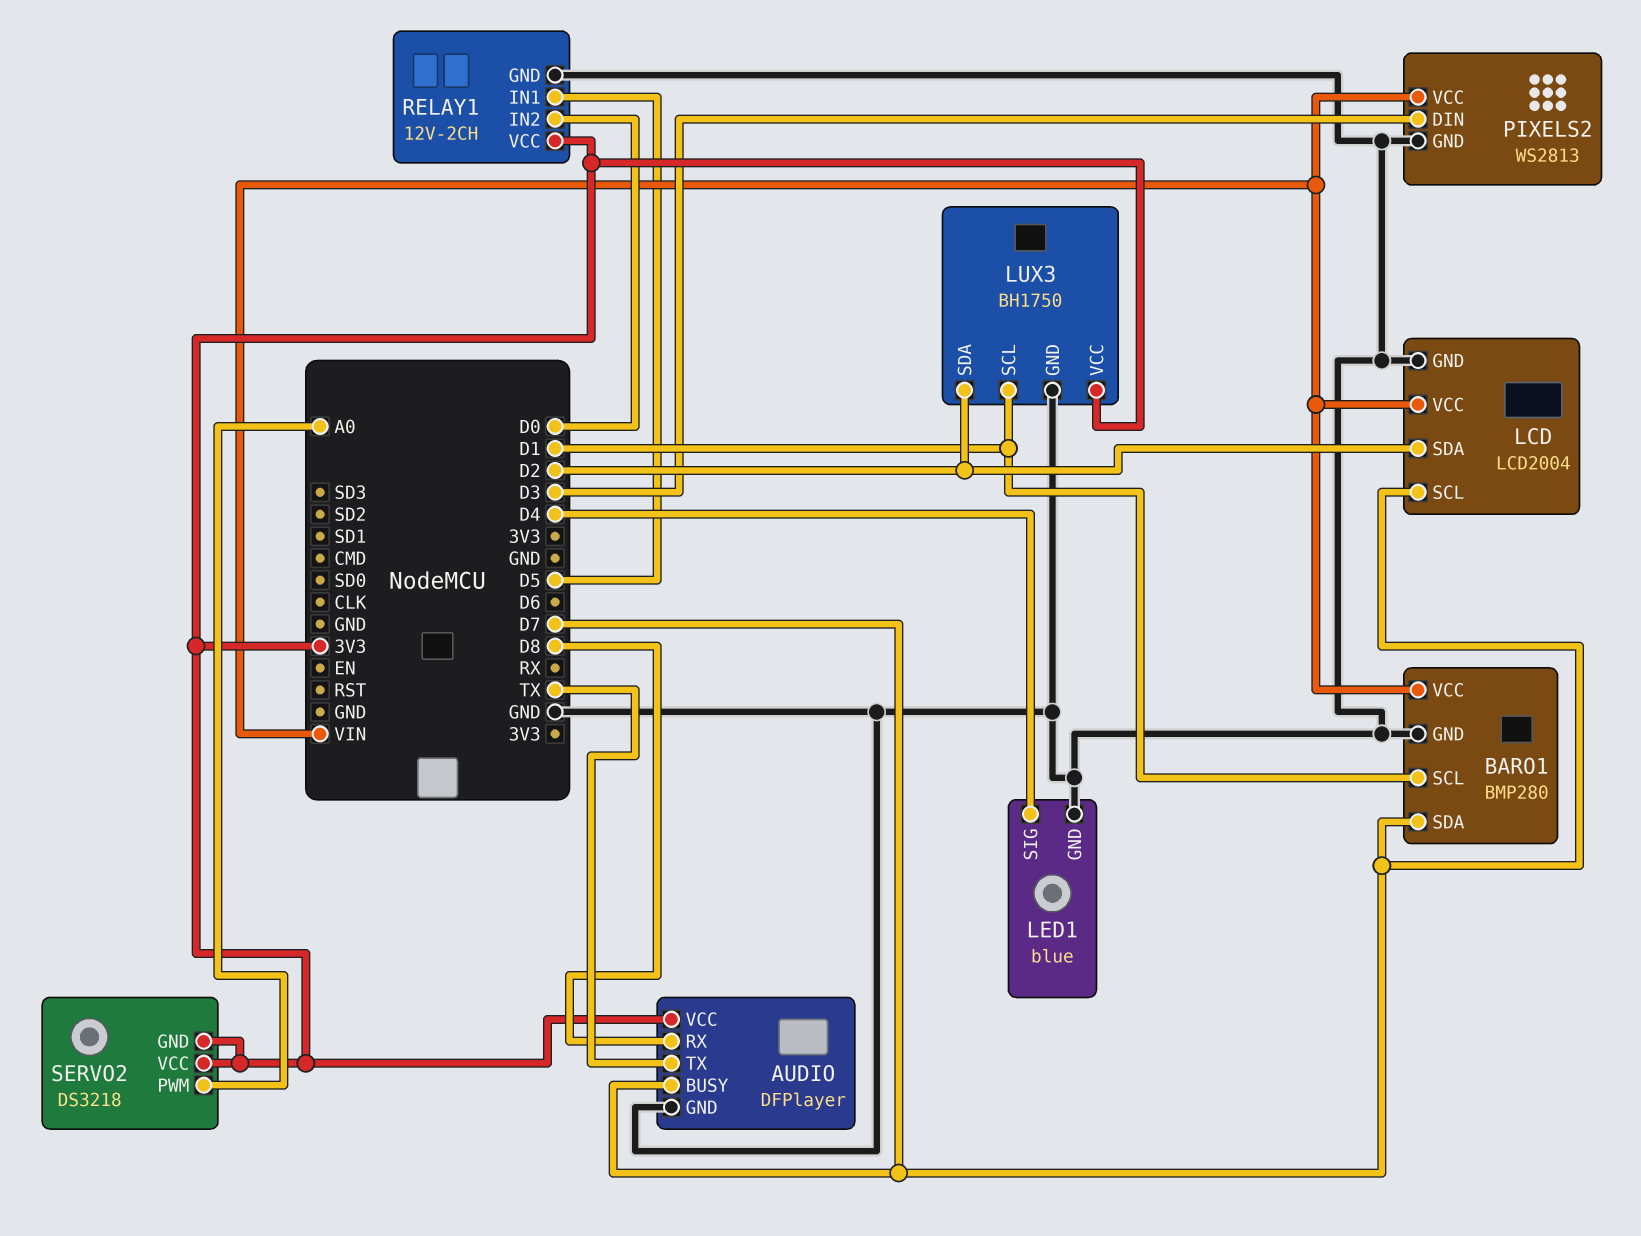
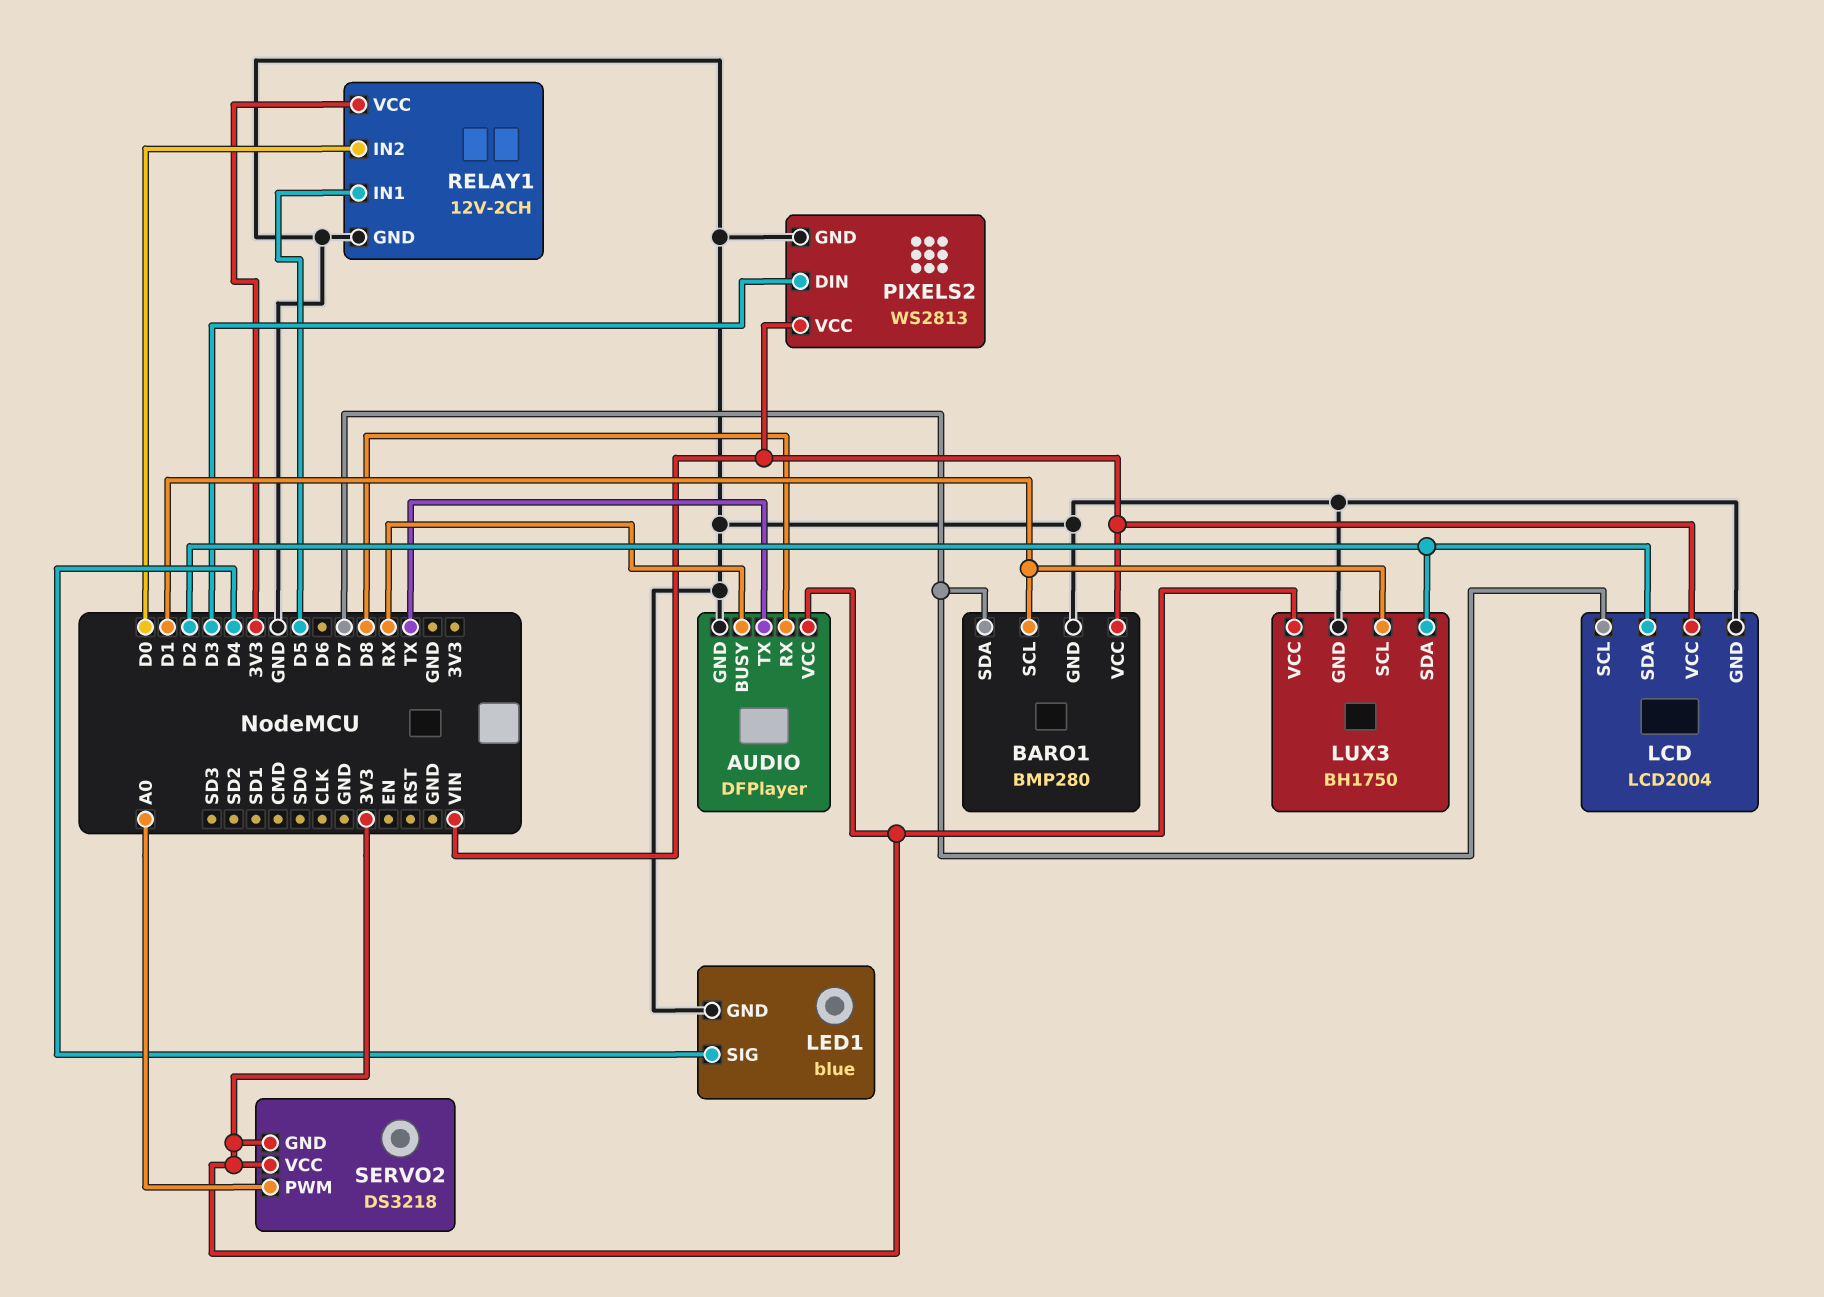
AUDIO pin BUSY: D7 -> RX

